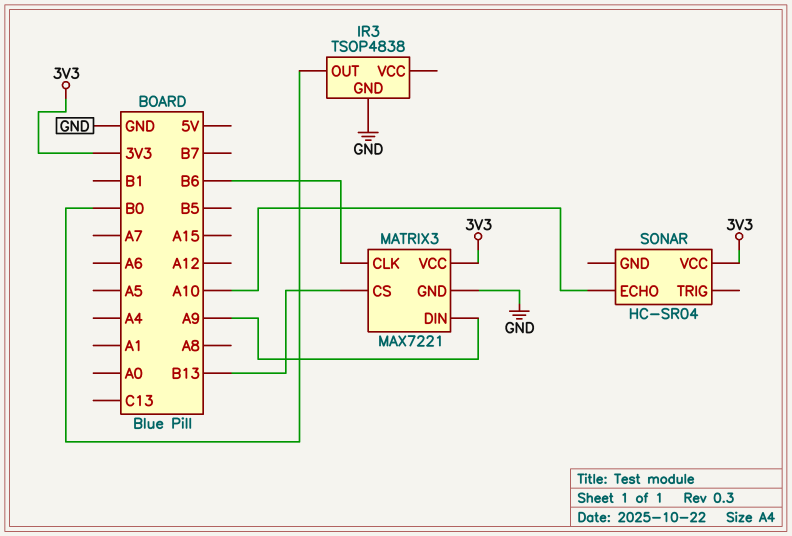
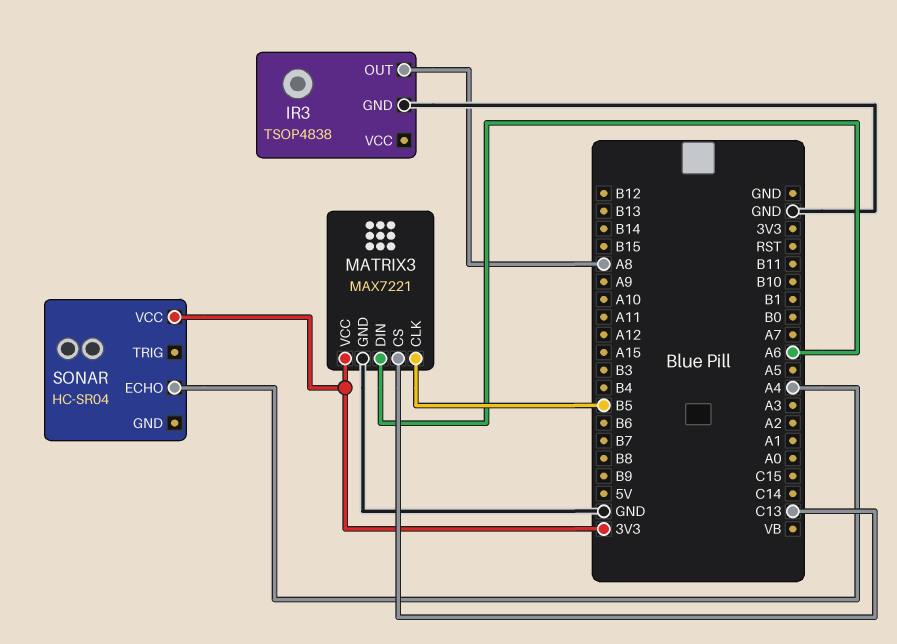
IR3 pin OUT: B0 -> A8
MATRIX3 pin CLK: B6 -> B5
MATRIX3 pin CS: B13 -> C13
MATRIX3 pin DIN: A9 -> A6
SONAR pin ECHO: A10 -> A4

